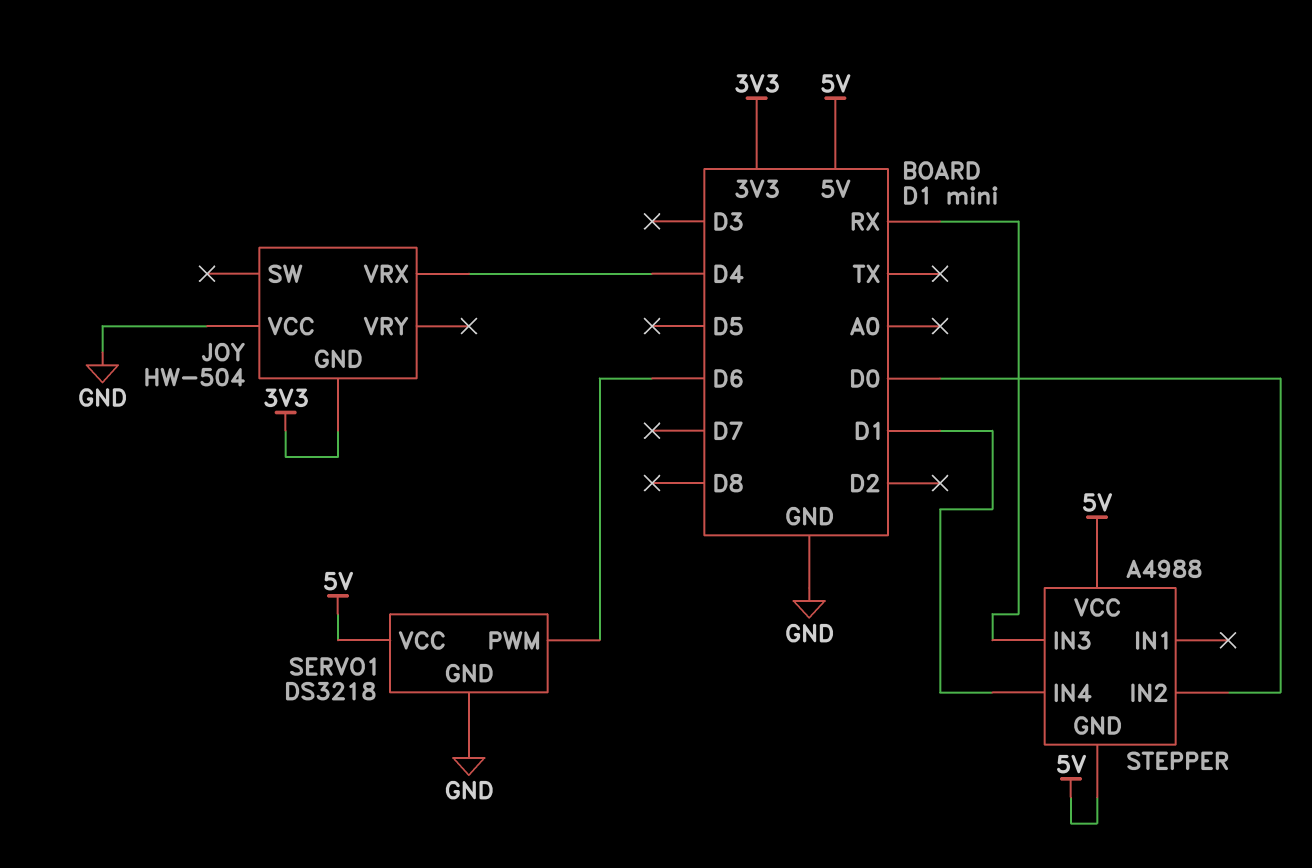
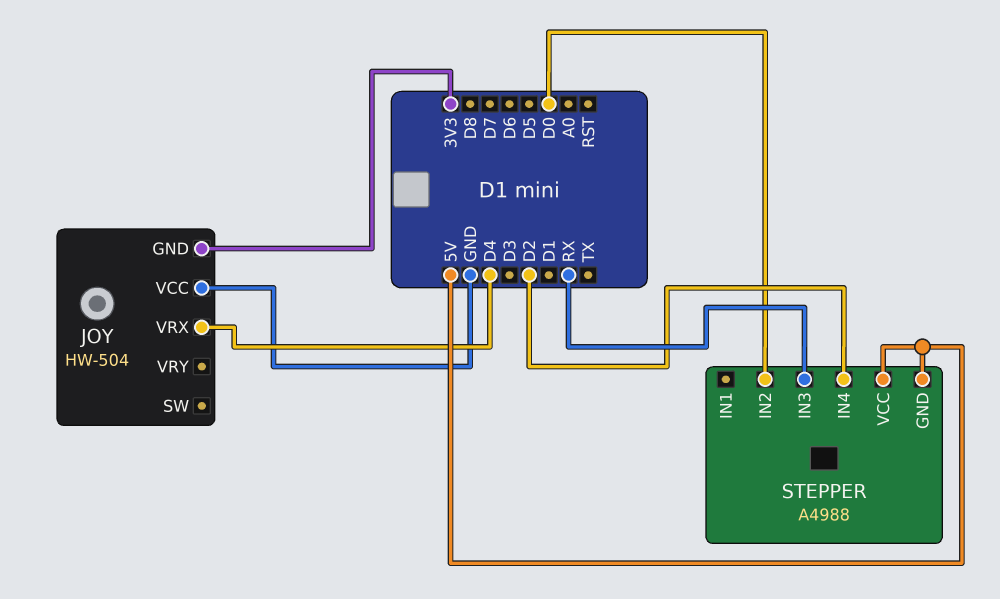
SERVO1: DS3218 -> none
SERVO1 pin GND: GND -> none
SERVO1 pin PWM: D6 -> none
SERVO1 pin VCC: 5V -> none
STEPPER pin IN4: D1 -> D2

